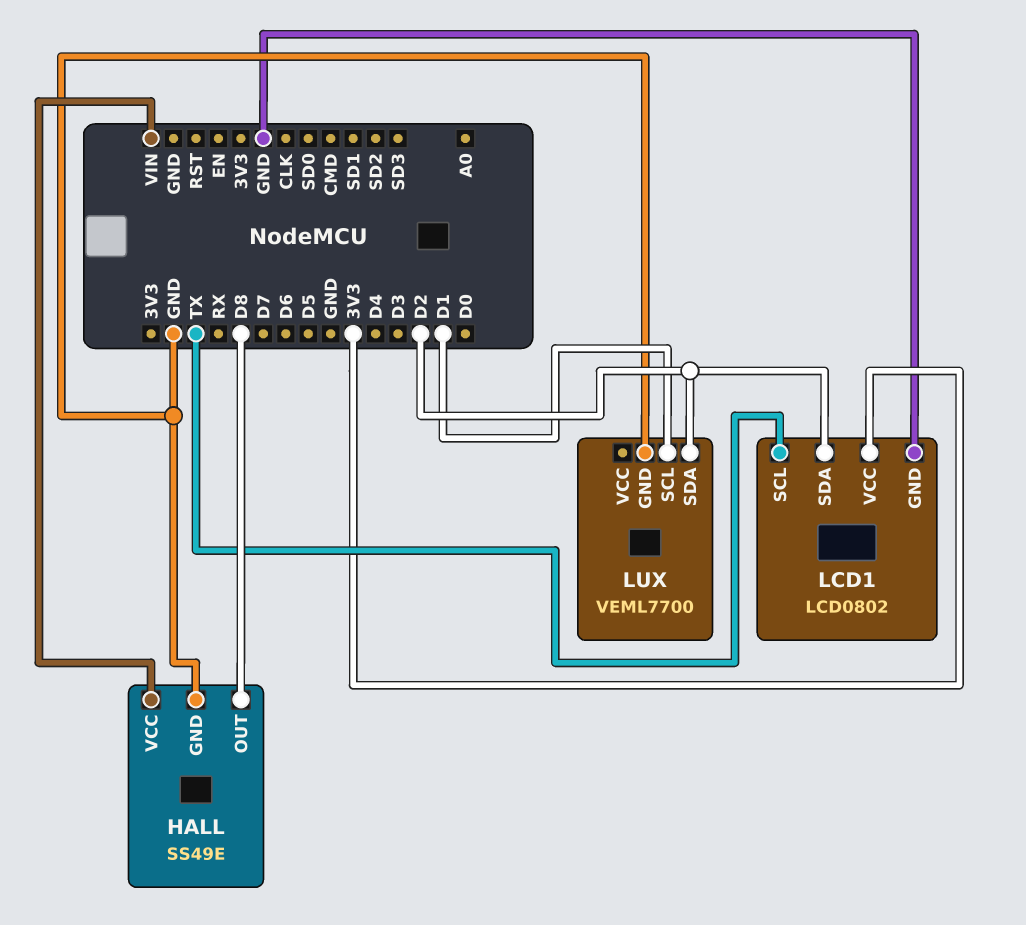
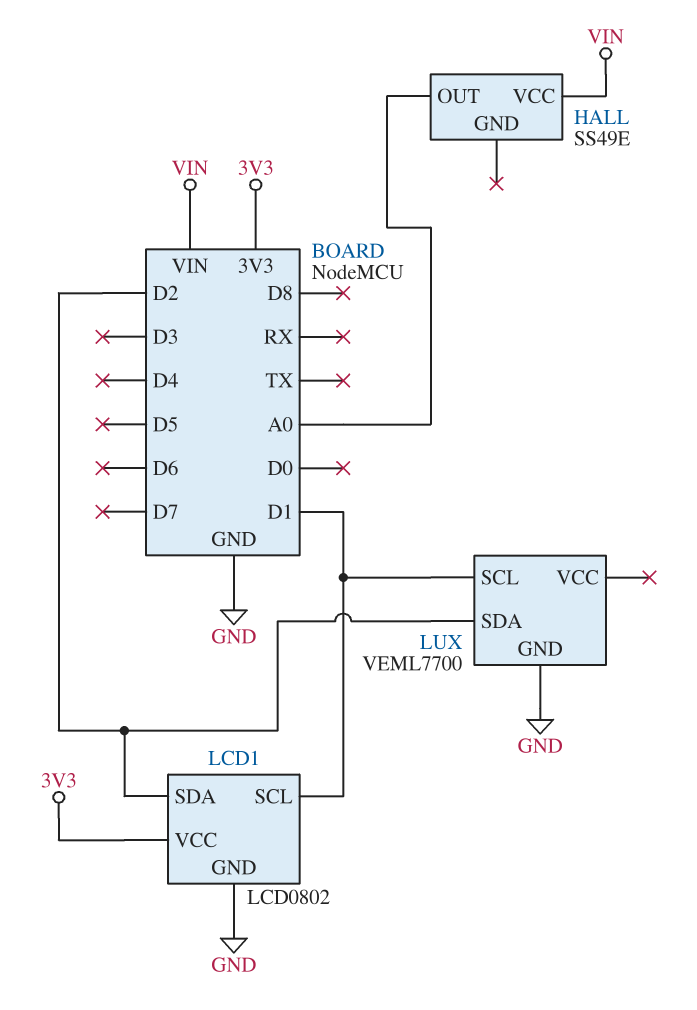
HALL pin GND: GND -> none
HALL pin OUT: D8 -> A0
LCD1 pin SCL: TX -> D1

